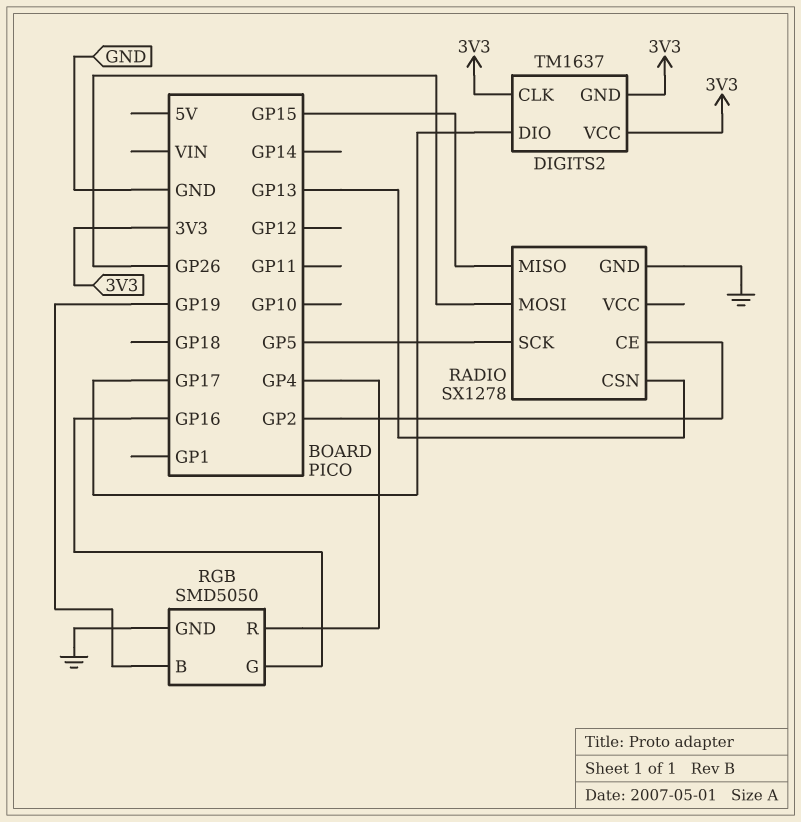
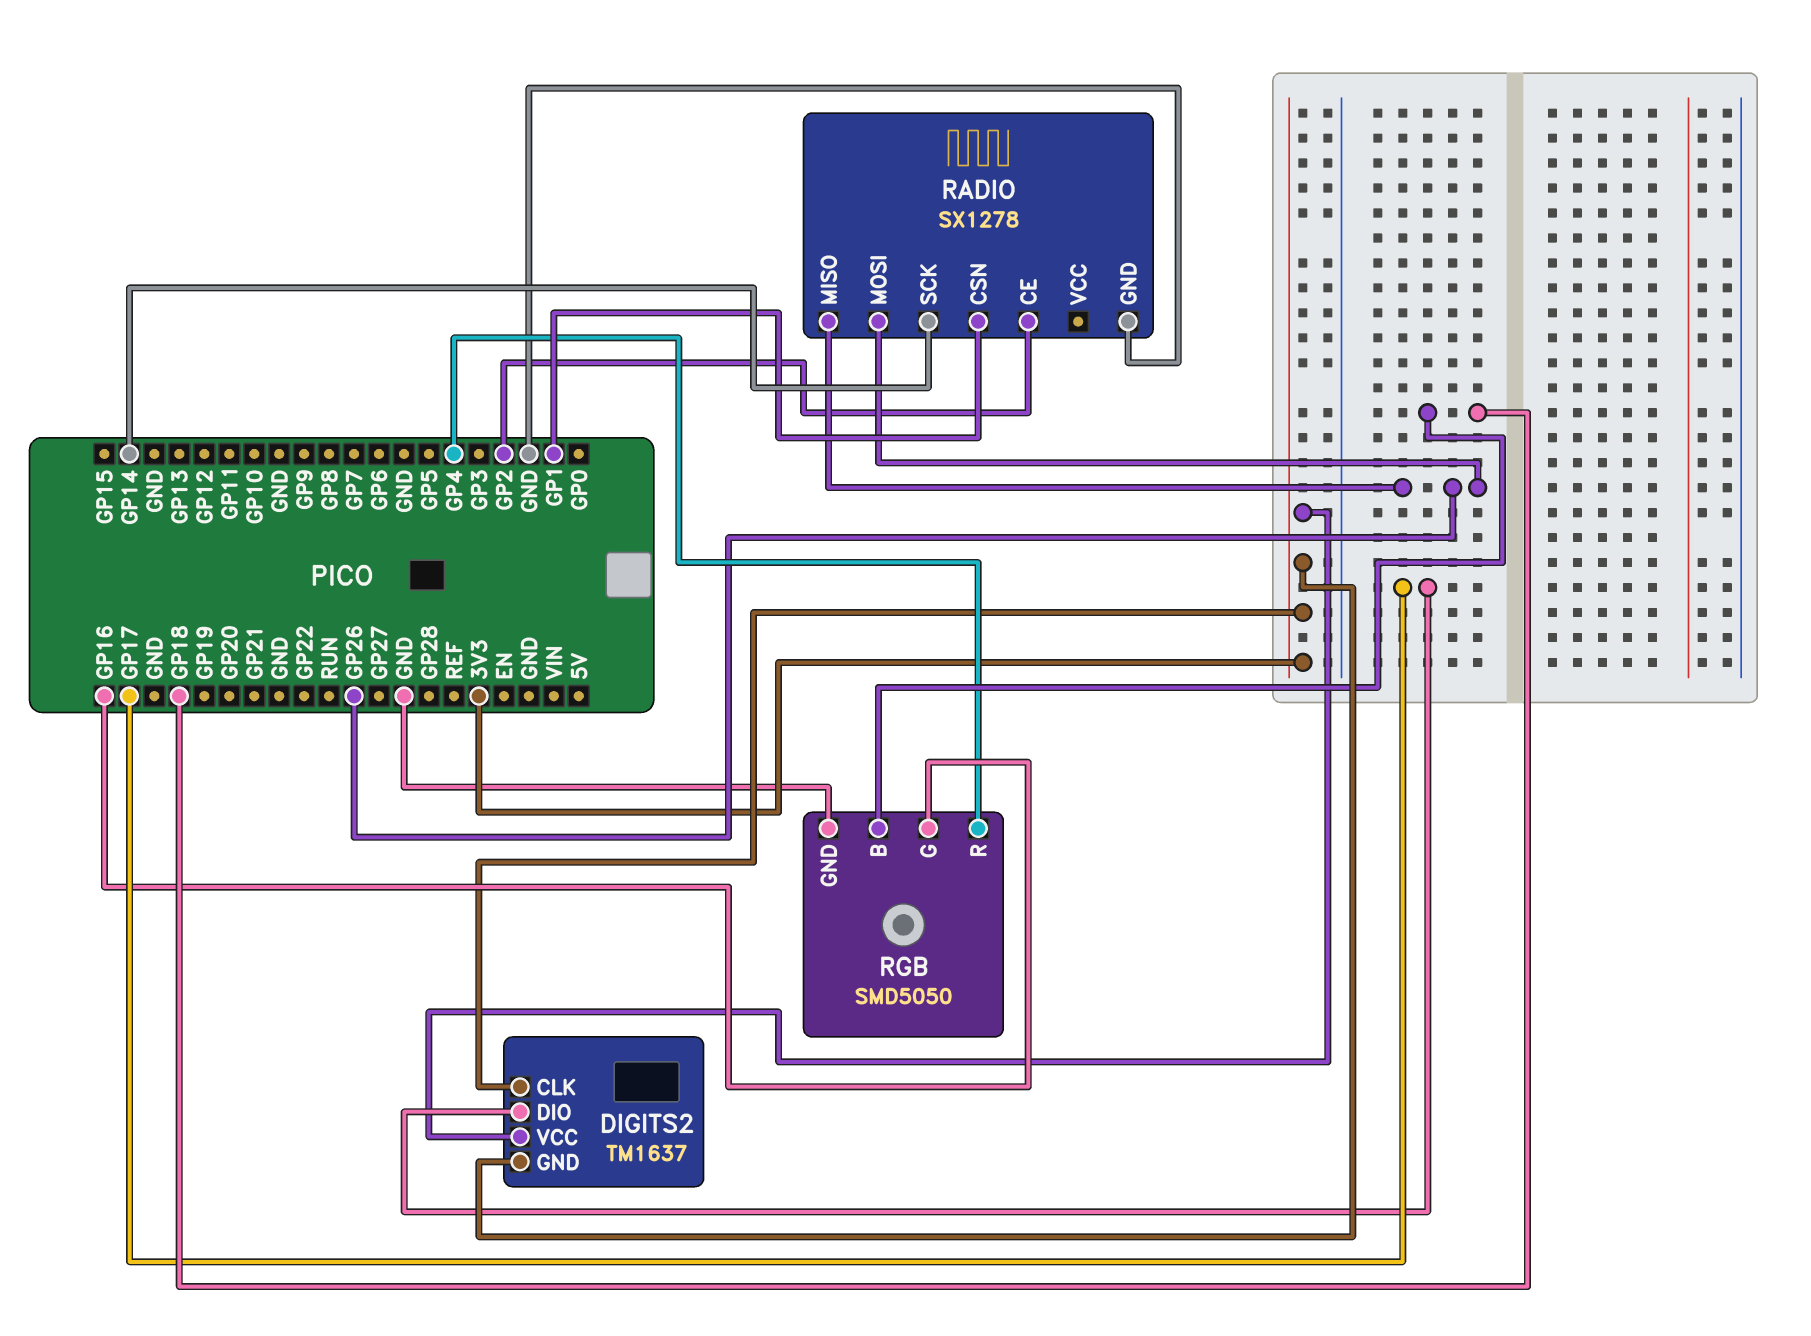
RADIO pin CSN: GP13 -> GP1
RADIO pin MISO: GP15 -> GP26
RADIO pin SCK: GP5 -> GP14
RGB pin B: GP19 -> GP18

